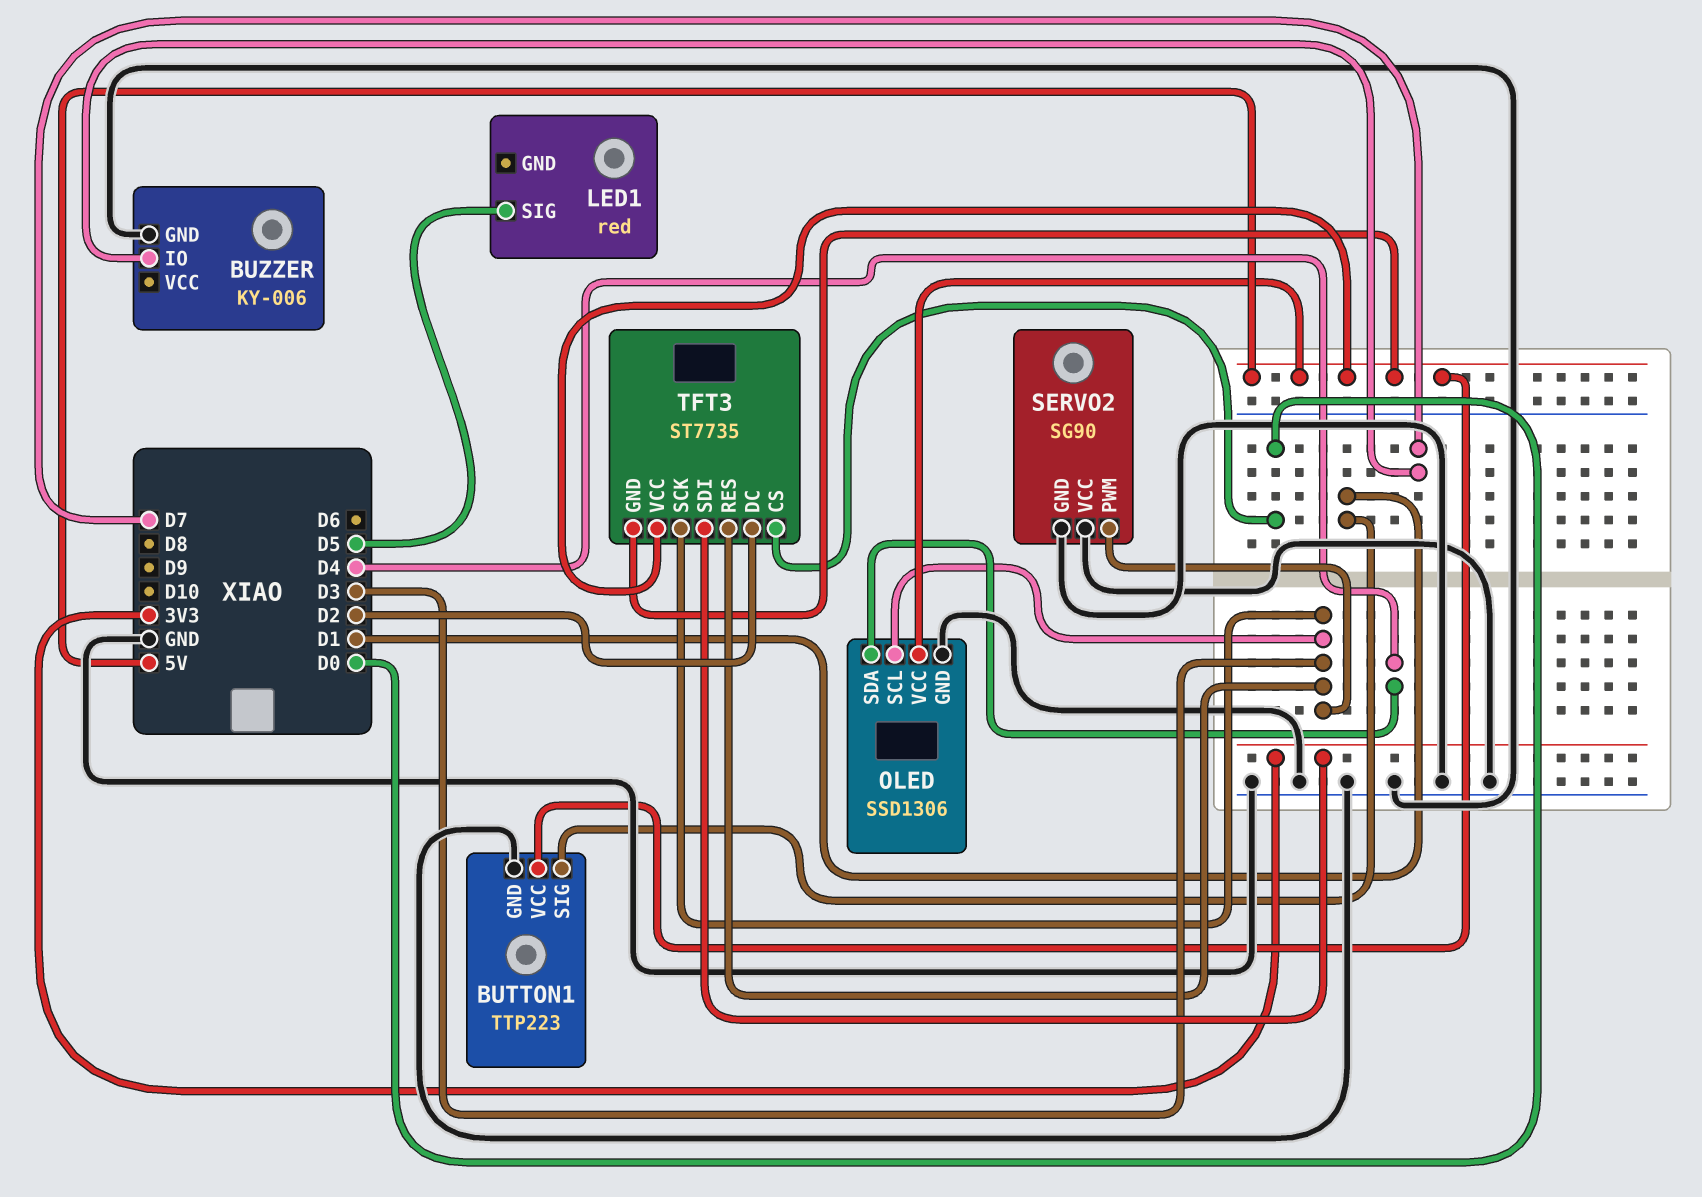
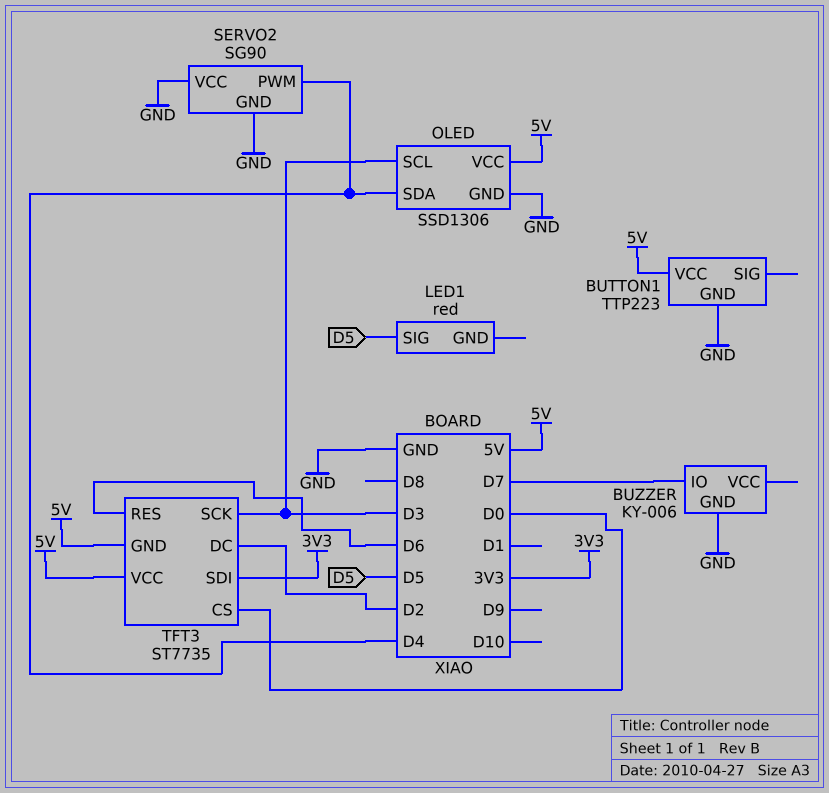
BUTTON1 pin SIG: D1 -> none
SERVO2 pin PWM: D3 -> D4
TFT3 pin RES: D3 -> D6

